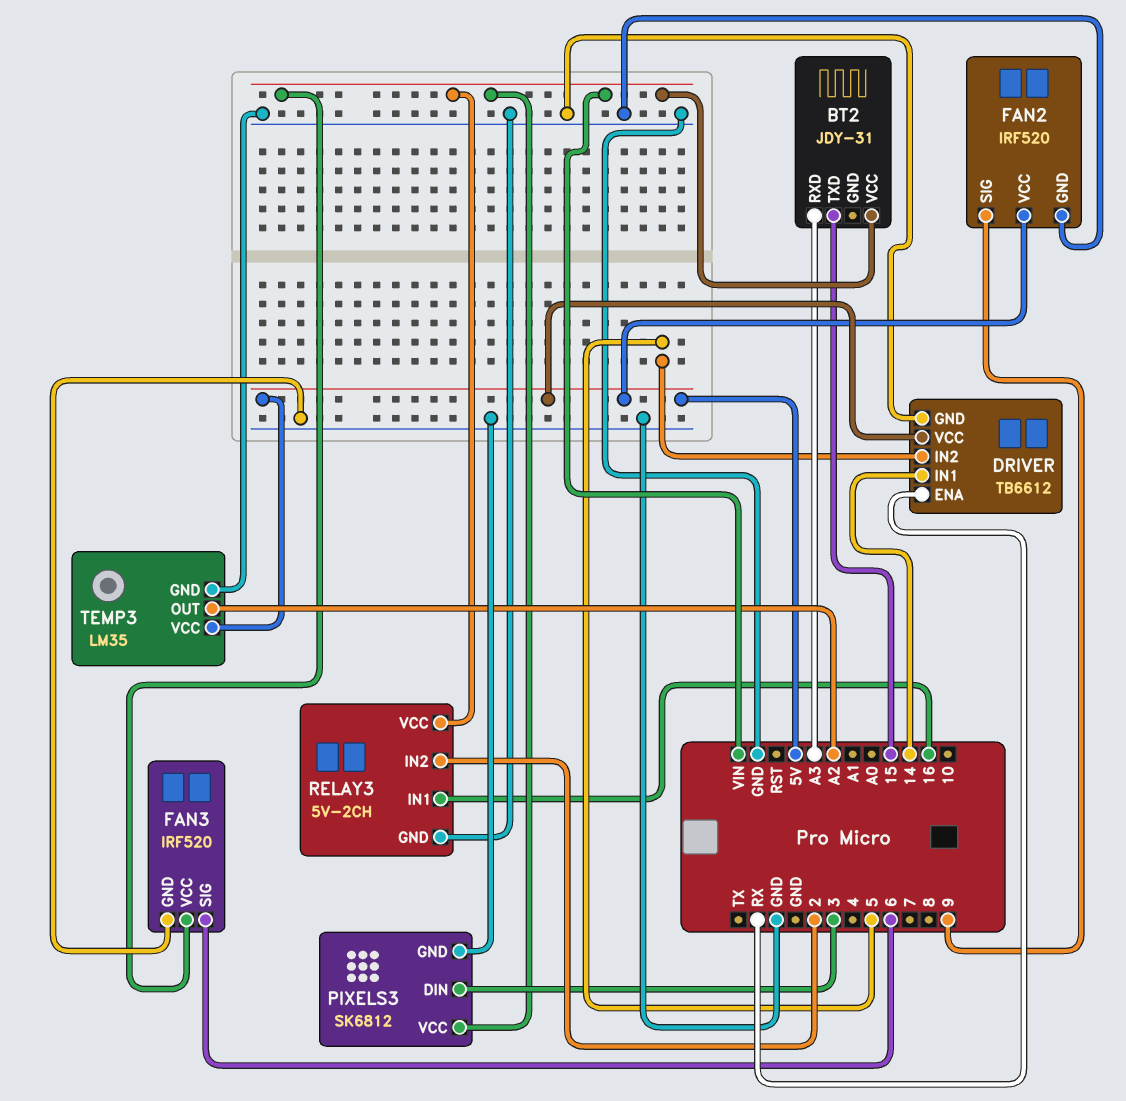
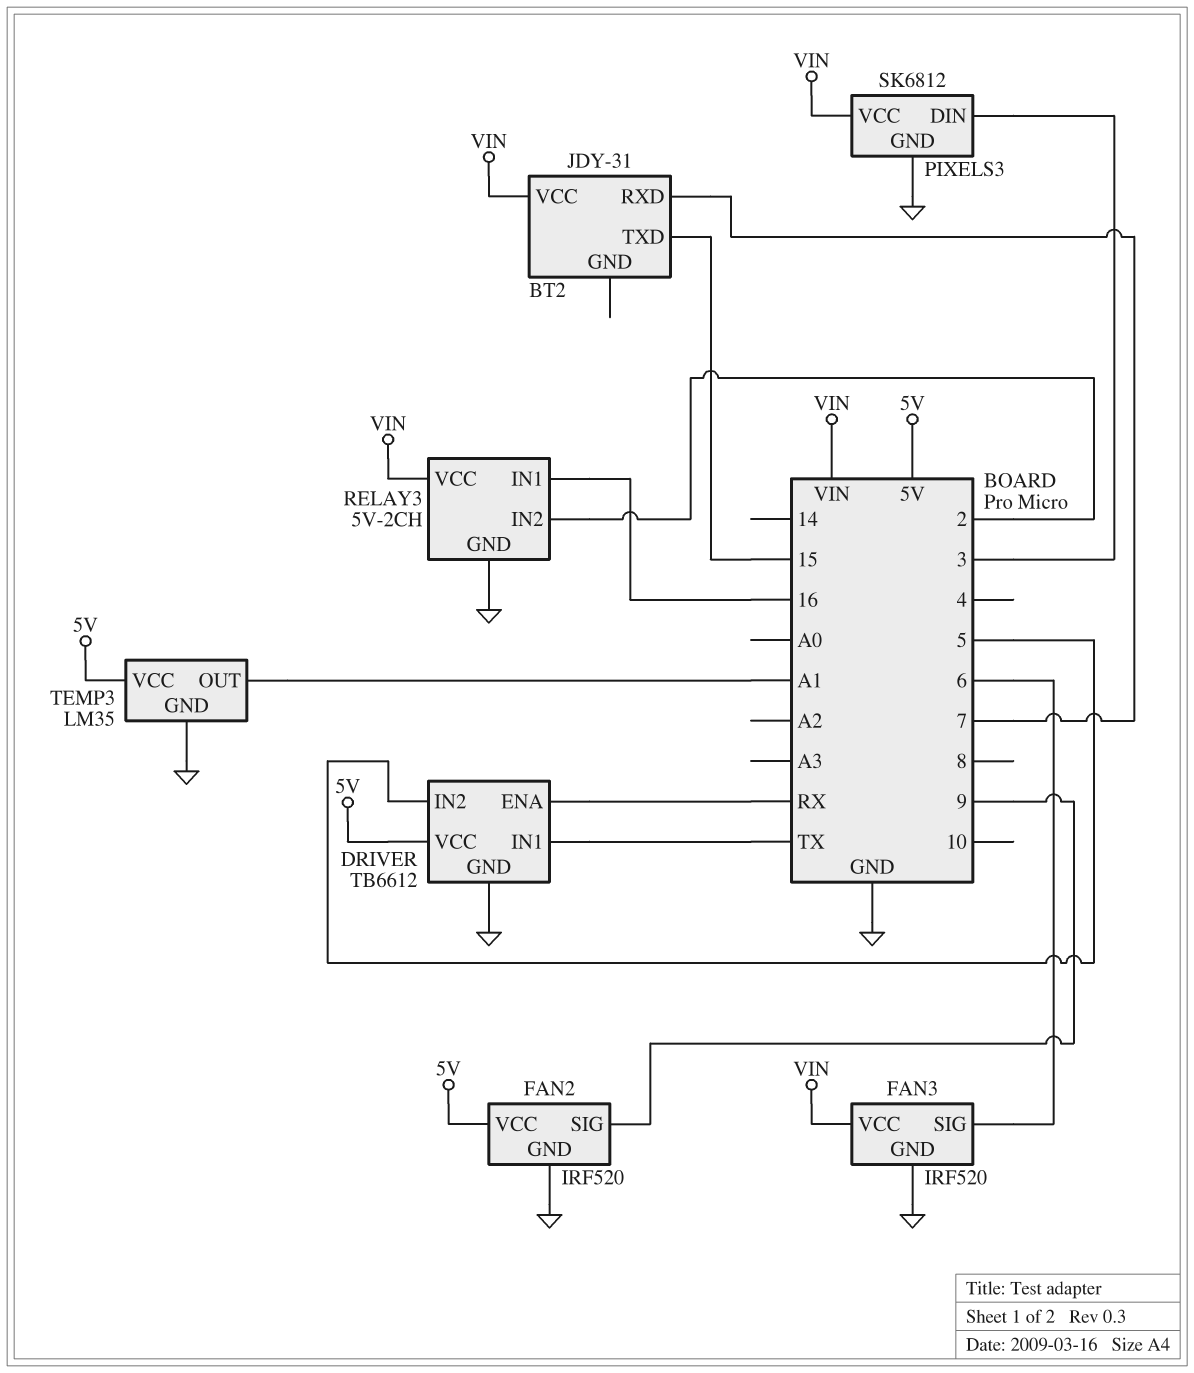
BT2 pin RXD: A3 -> 7
DRIVER pin IN1: 14 -> TX
TEMP3 pin OUT: A2 -> A1

